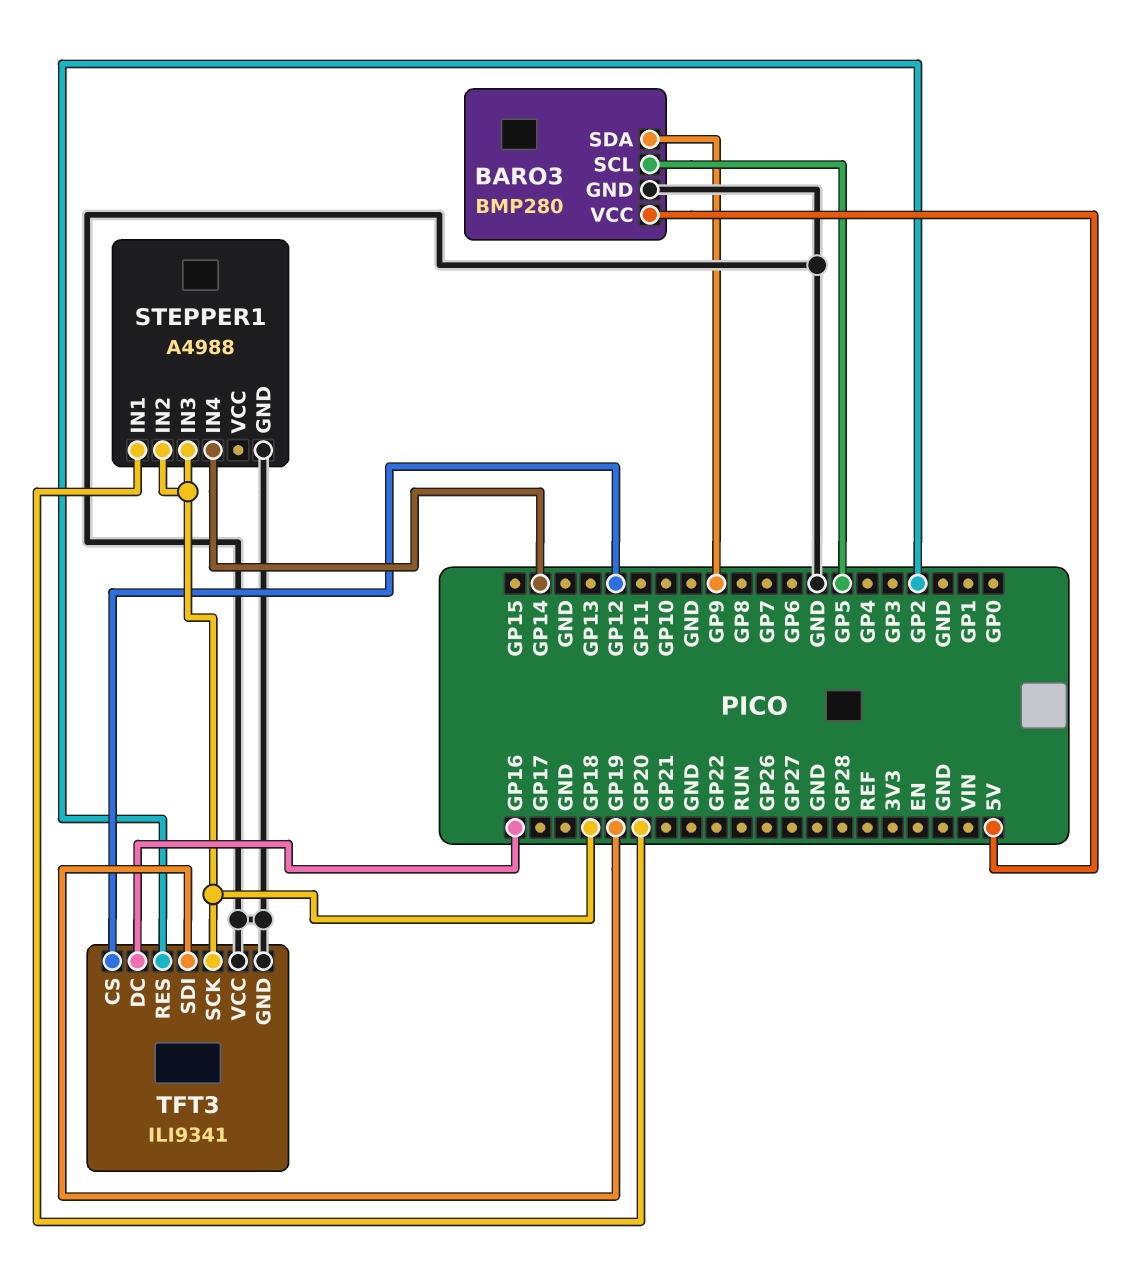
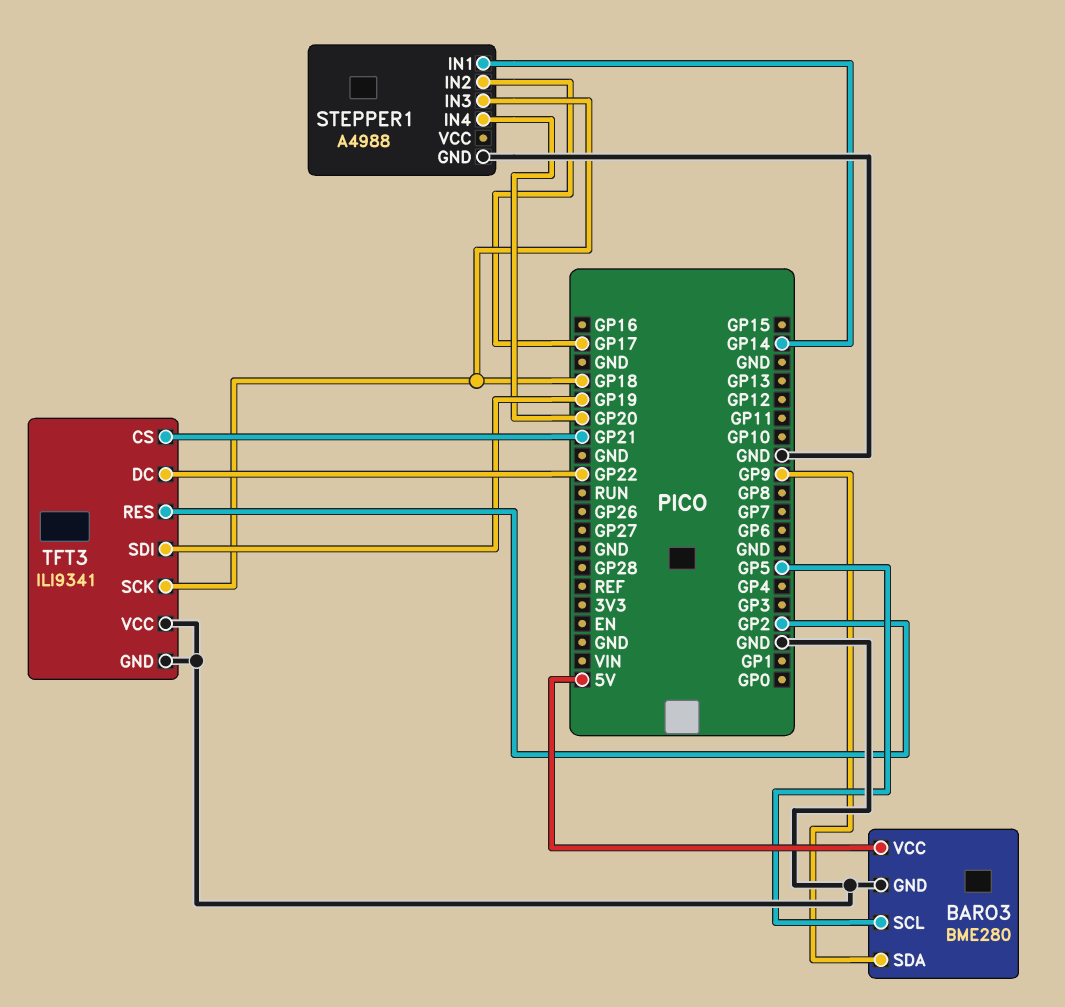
BARO3: BMP280 -> BME280
STEPPER1 pin IN1: GP20 -> GP14
STEPPER1 pin IN2: GP18 -> GP17
STEPPER1 pin IN4: GP14 -> GP20
TFT3 pin CS: GP12 -> GP21
TFT3 pin DC: GP16 -> GP22

